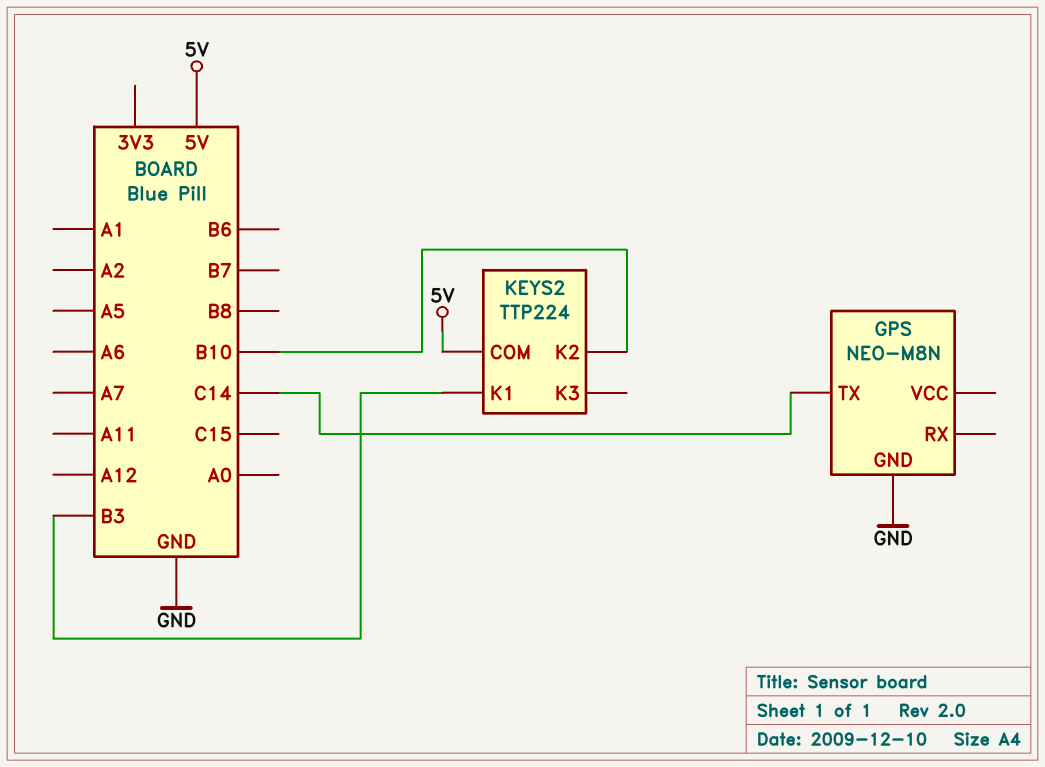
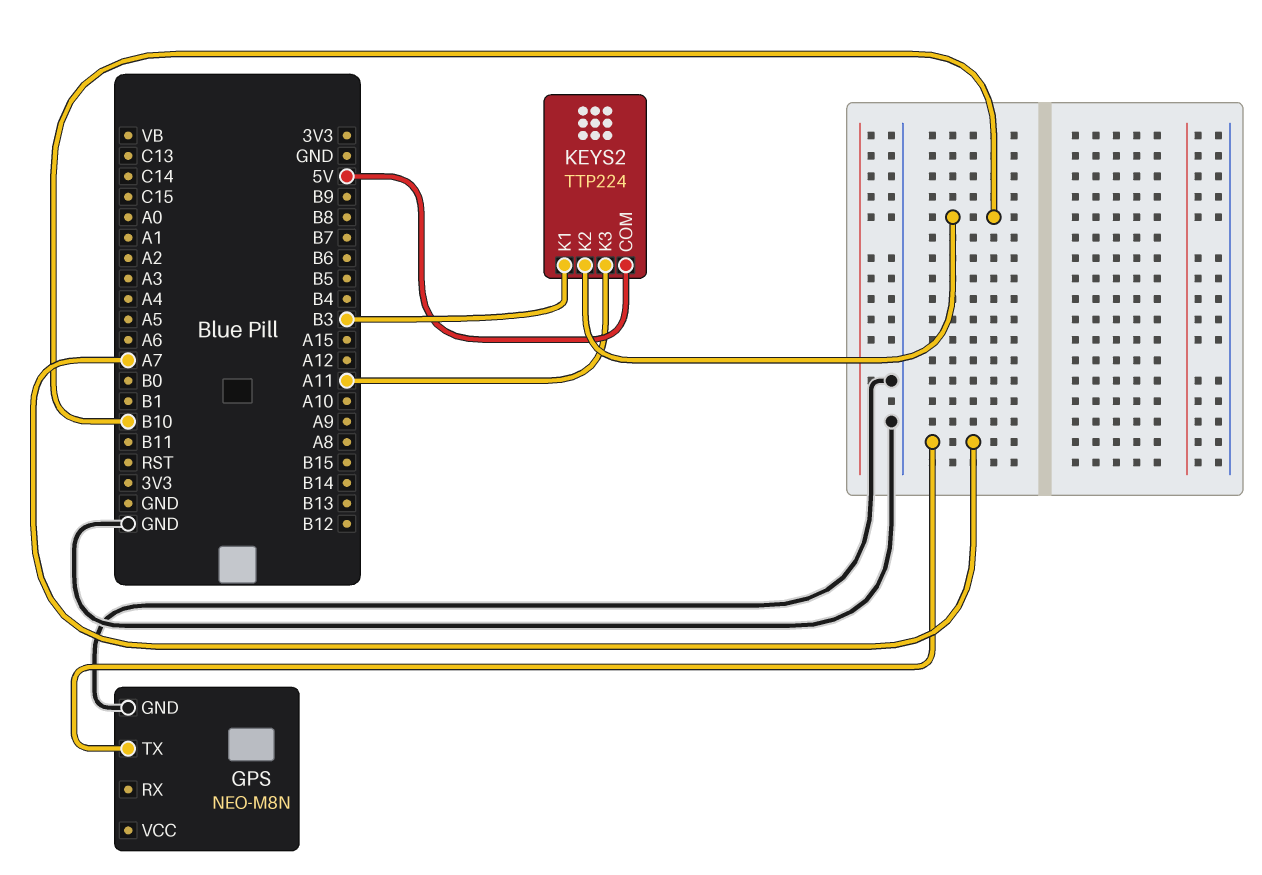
GPS pin TX: C14 -> A7
KEYS2 pin K3: none -> A11

